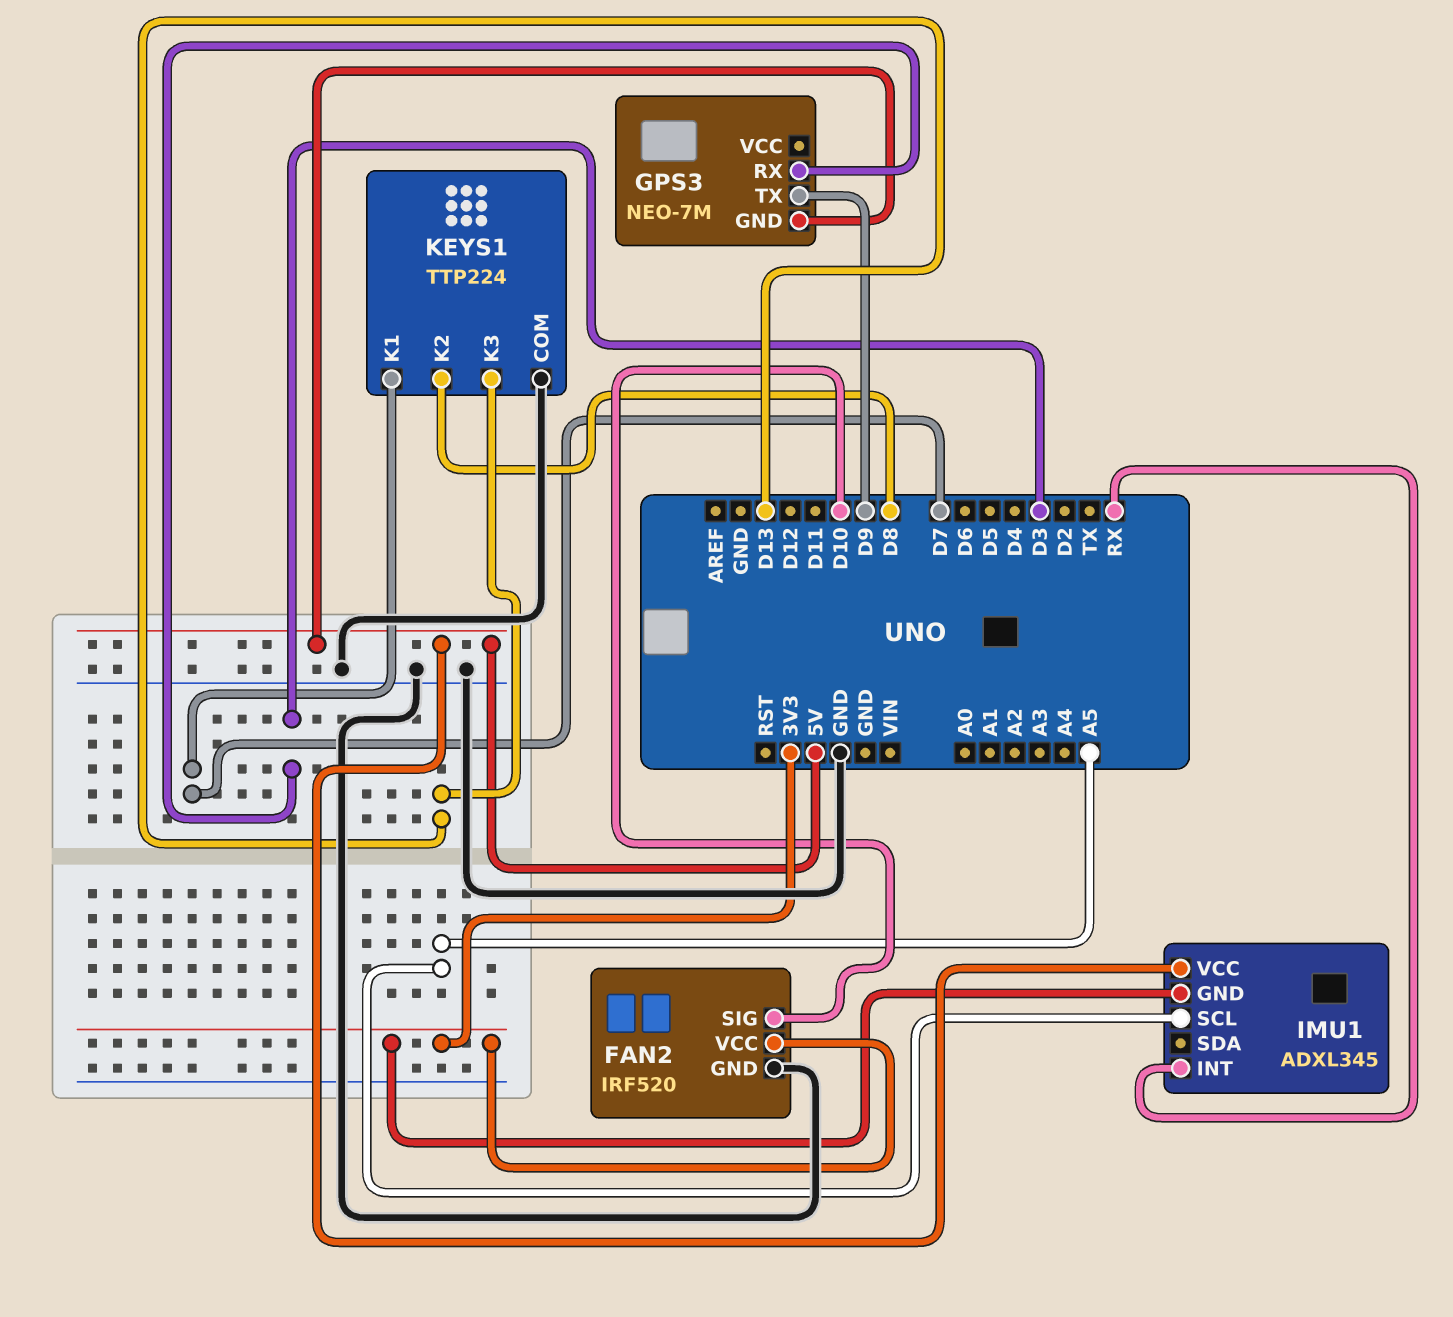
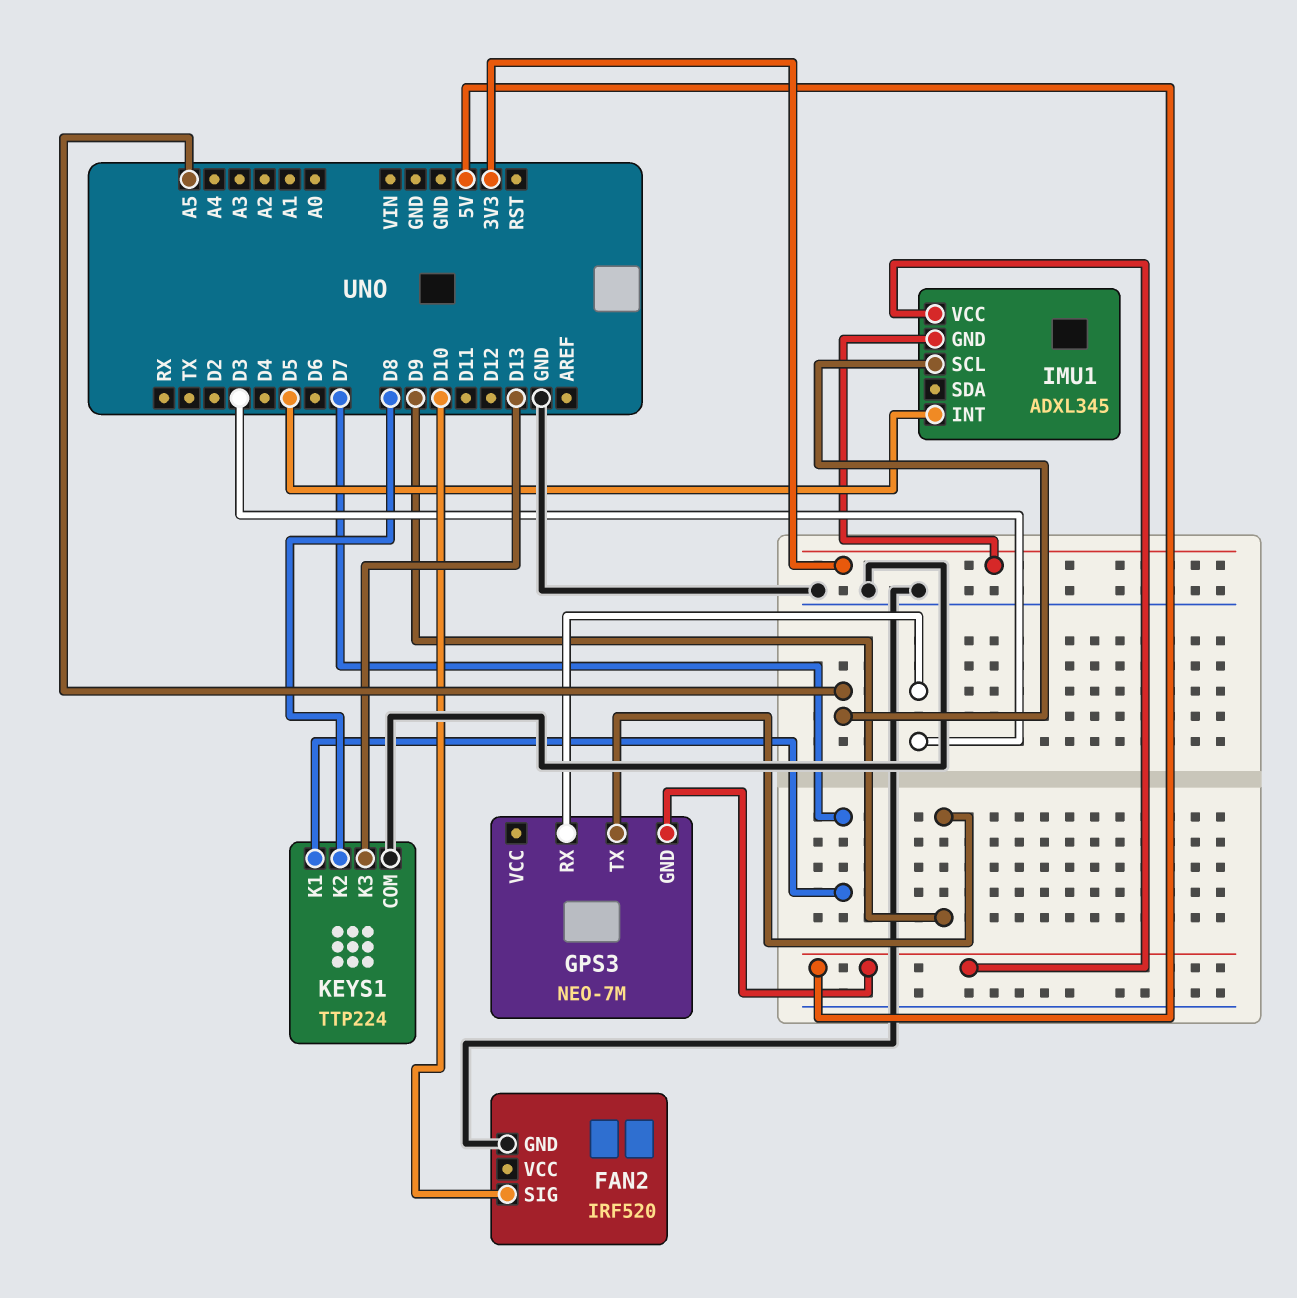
FAN2 pin VCC: 3V3 -> none
IMU1 pin INT: RX -> D5

